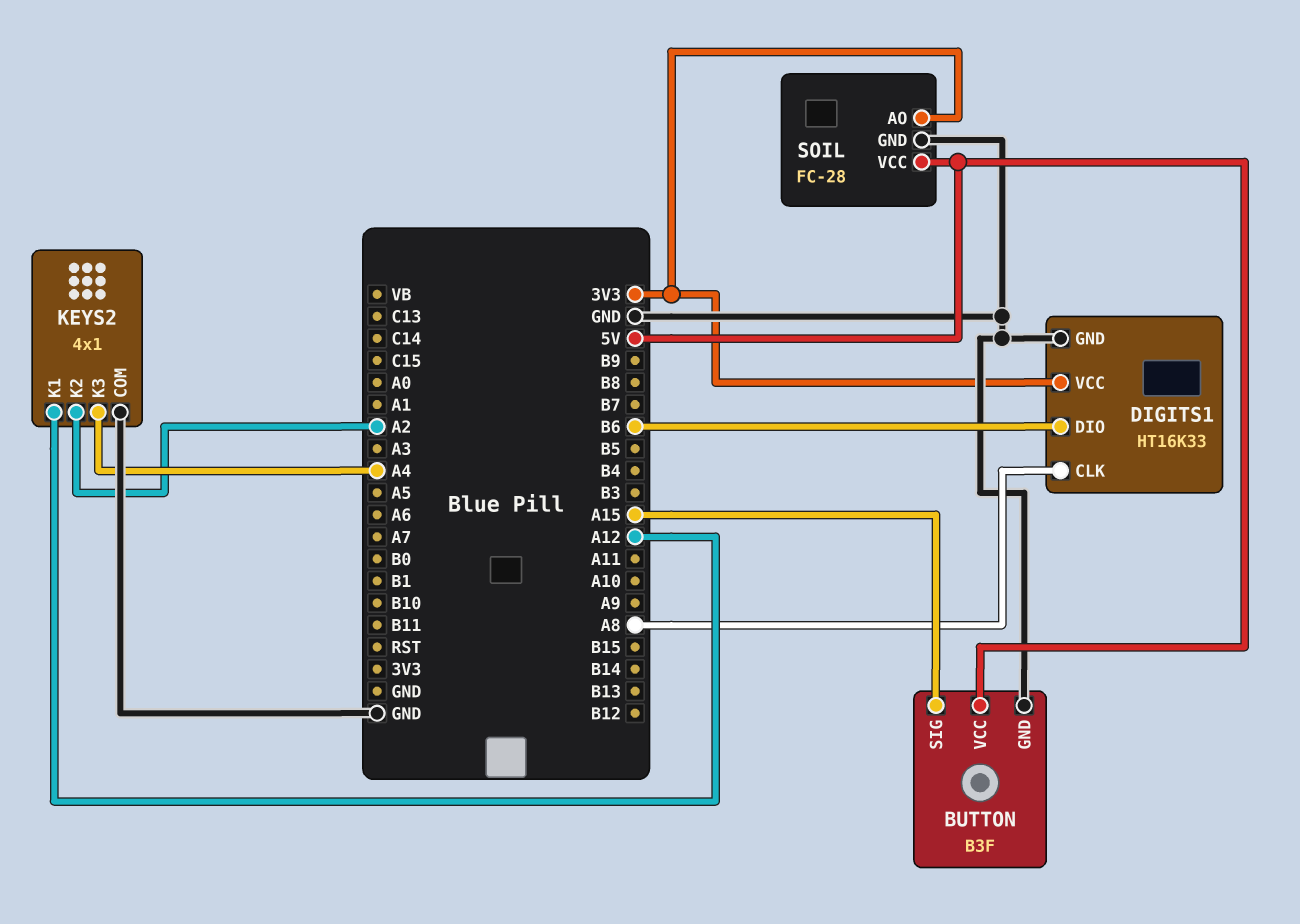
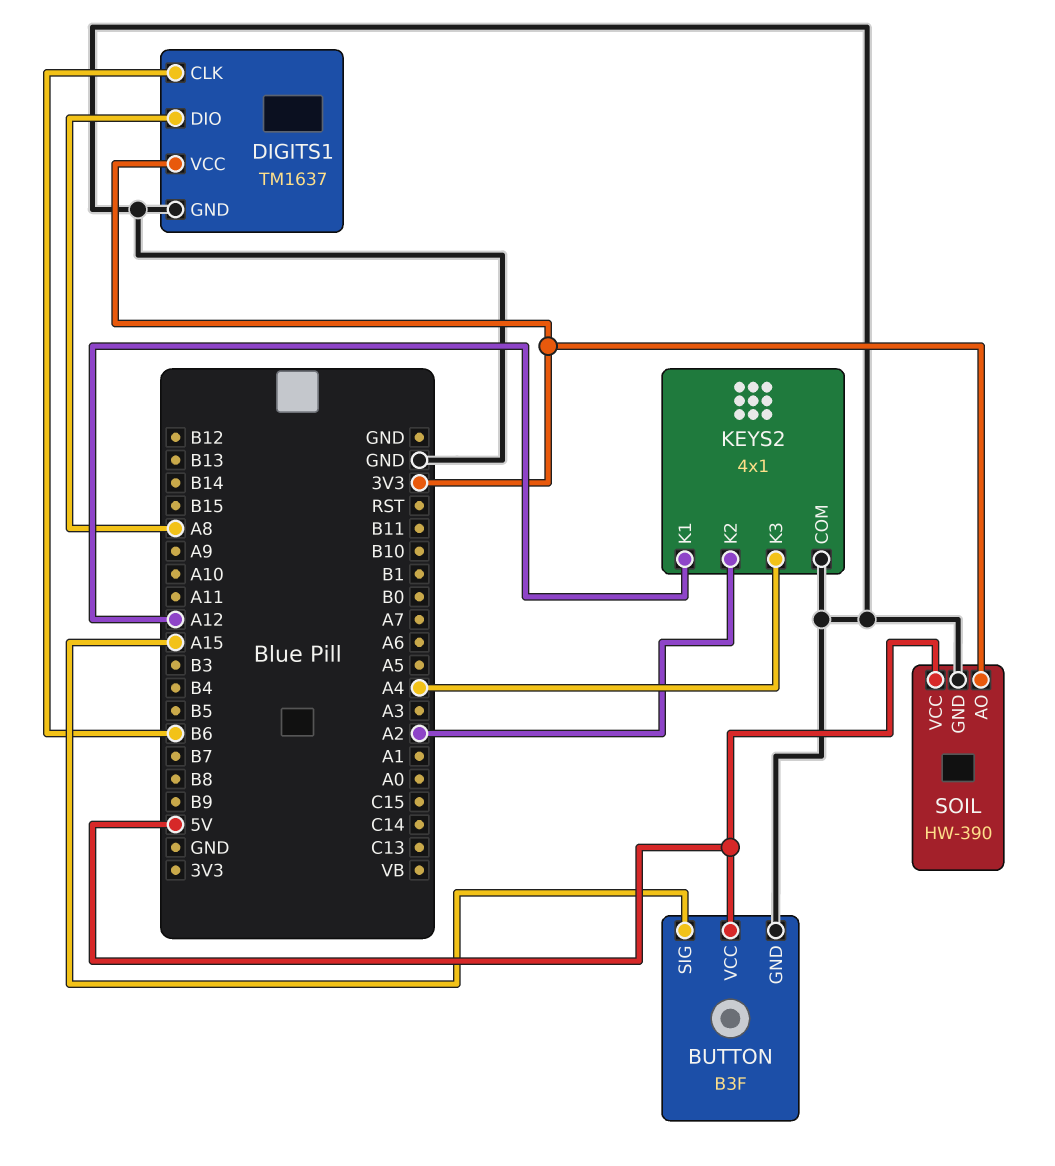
DIGITS1: HT16K33 -> TM1637
DIGITS1 pin CLK: A8 -> B6
DIGITS1 pin DIO: B6 -> A8
SOIL: FC-28 -> HW-390

